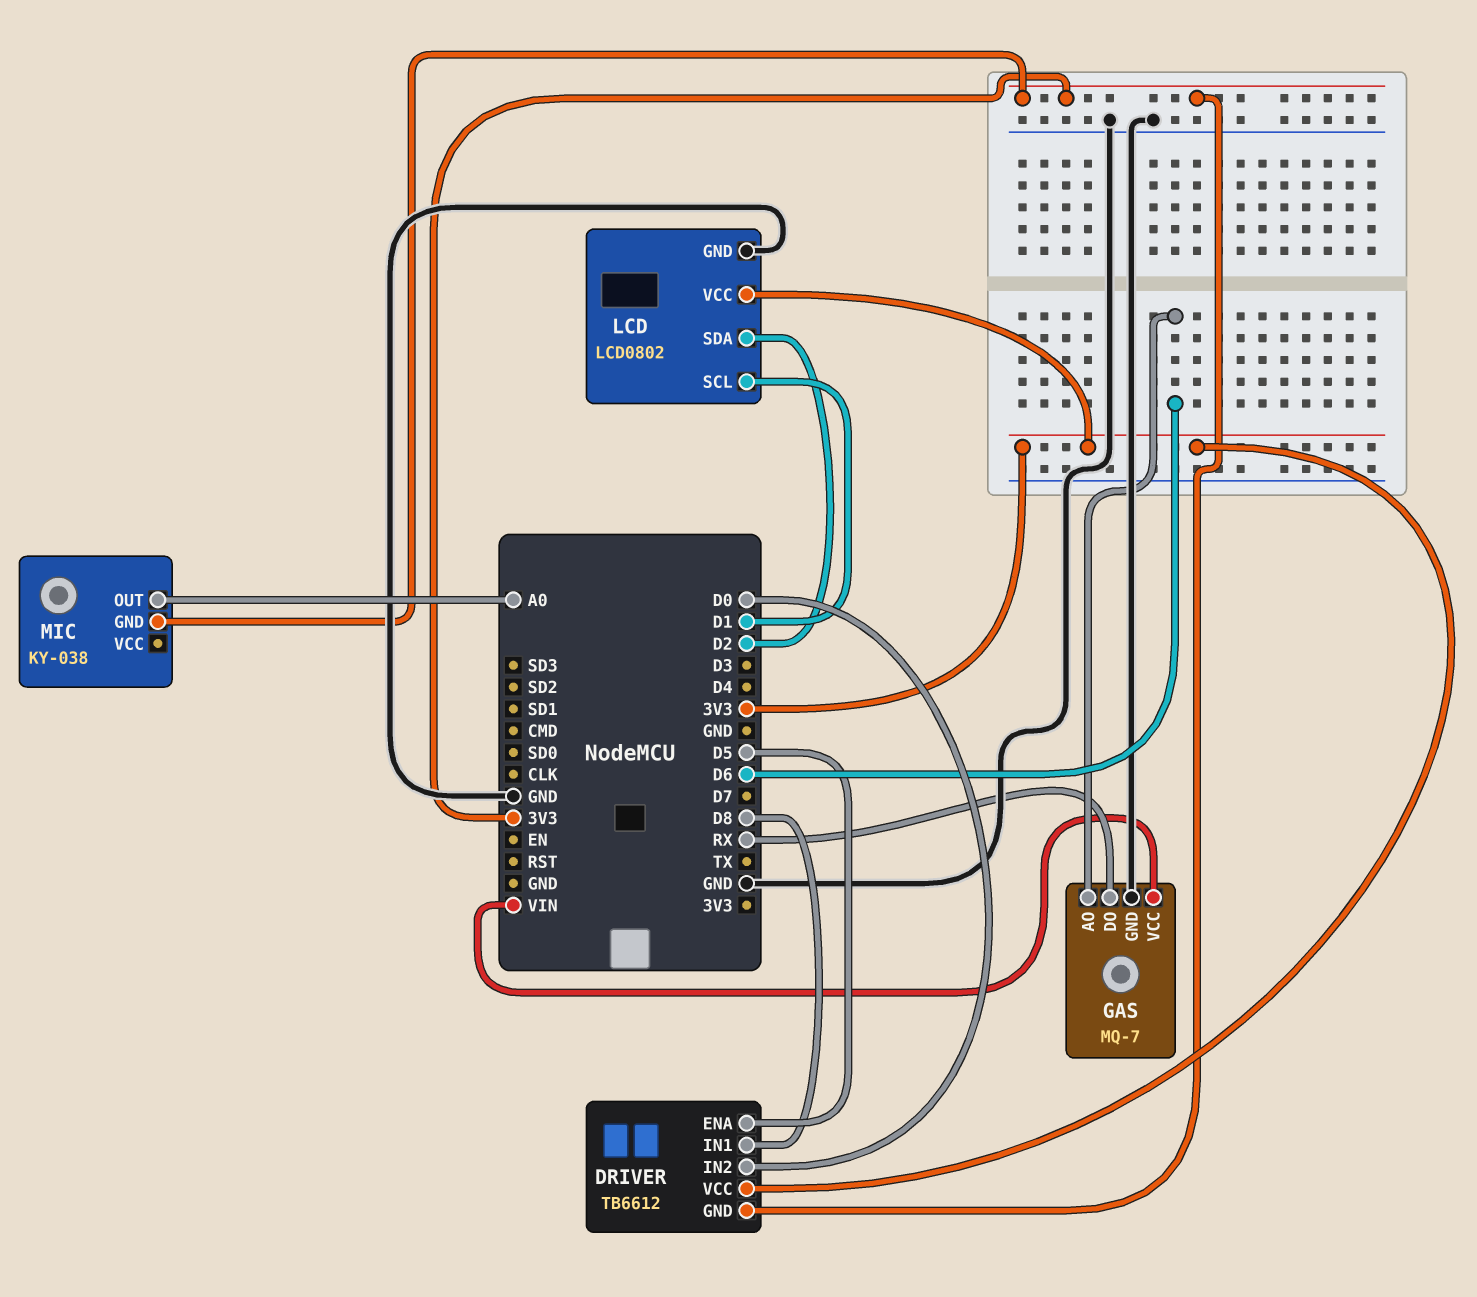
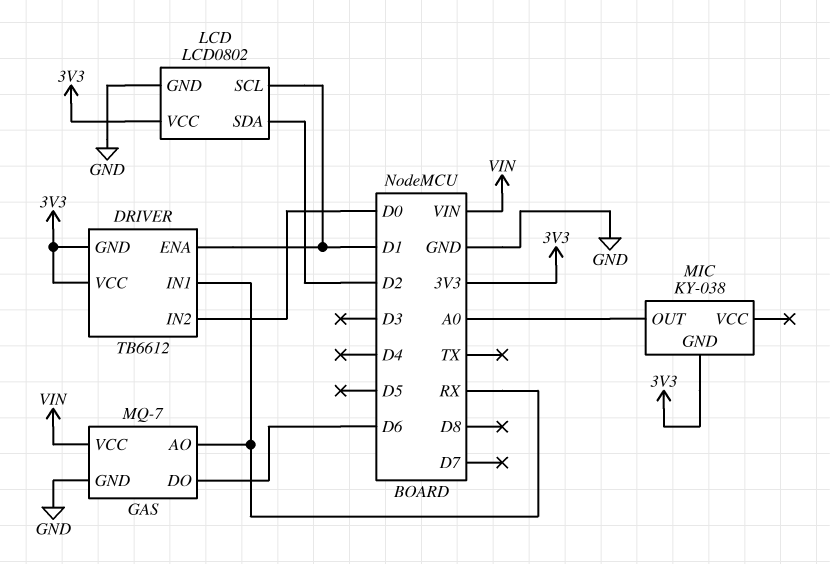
DRIVER pin ENA: D5 -> D1
DRIVER pin IN1: D8 -> RX
GAS pin AO: D6 -> RX
GAS pin DO: RX -> D6

